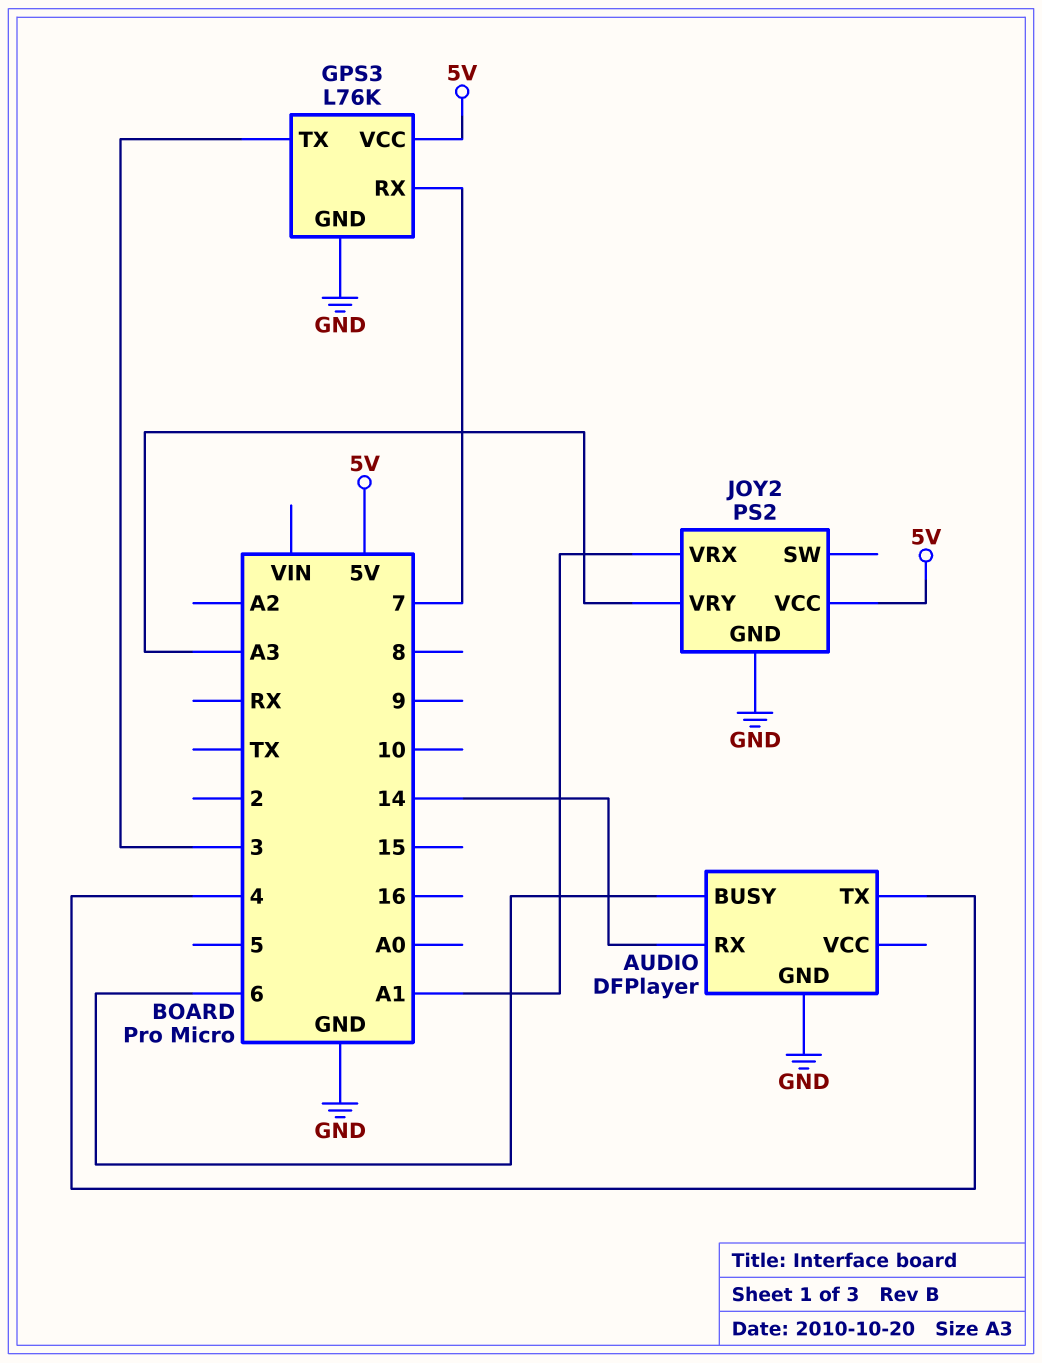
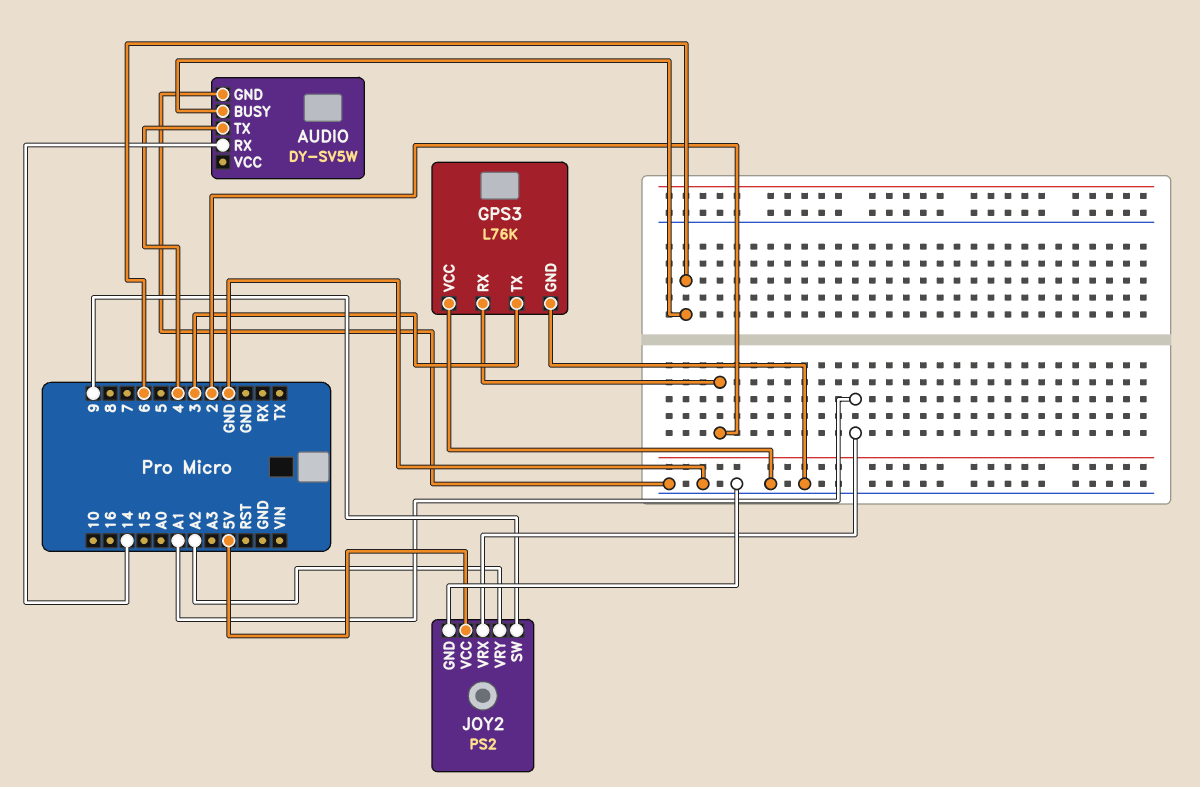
AUDIO: DFPlayer -> DY-SV5W
GPS3 pin RX: 7 -> 2
GPS3 pin VCC: 5V -> GND
JOY2 pin SW: none -> 9
JOY2 pin VRY: A3 -> A2

